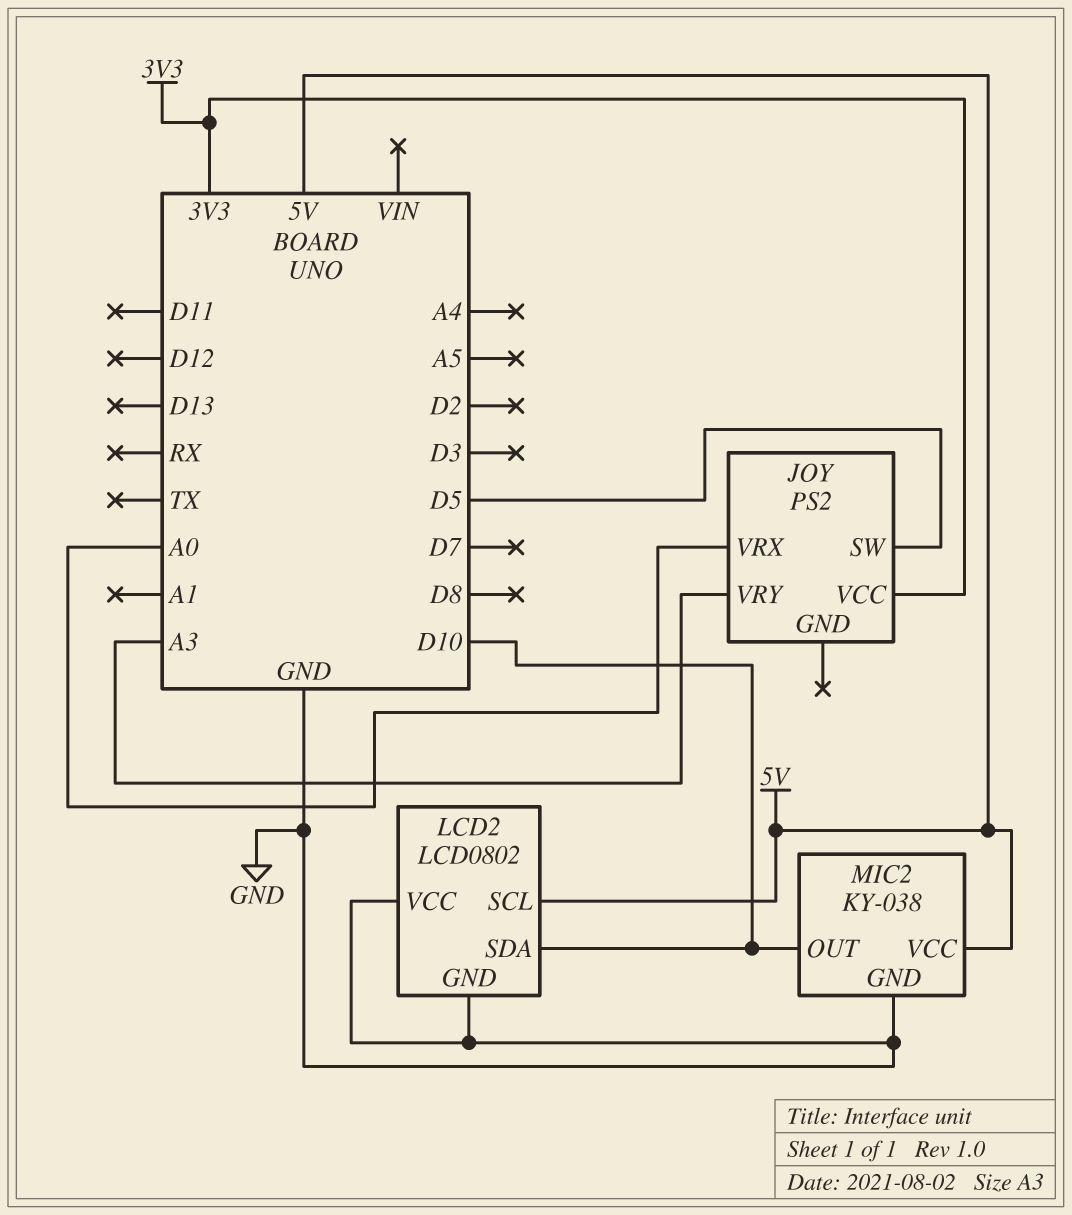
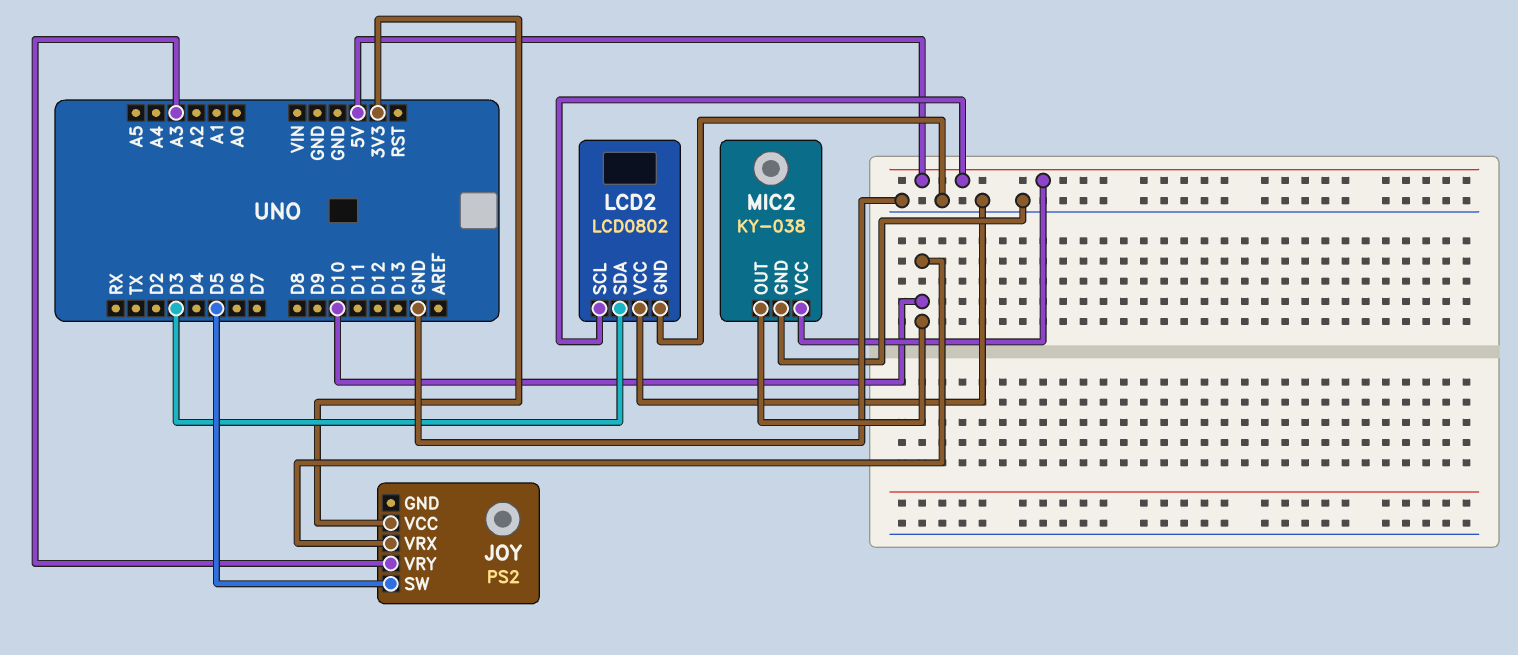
JOY pin VRX: A0 -> D10
LCD2 pin SDA: D10 -> D3

